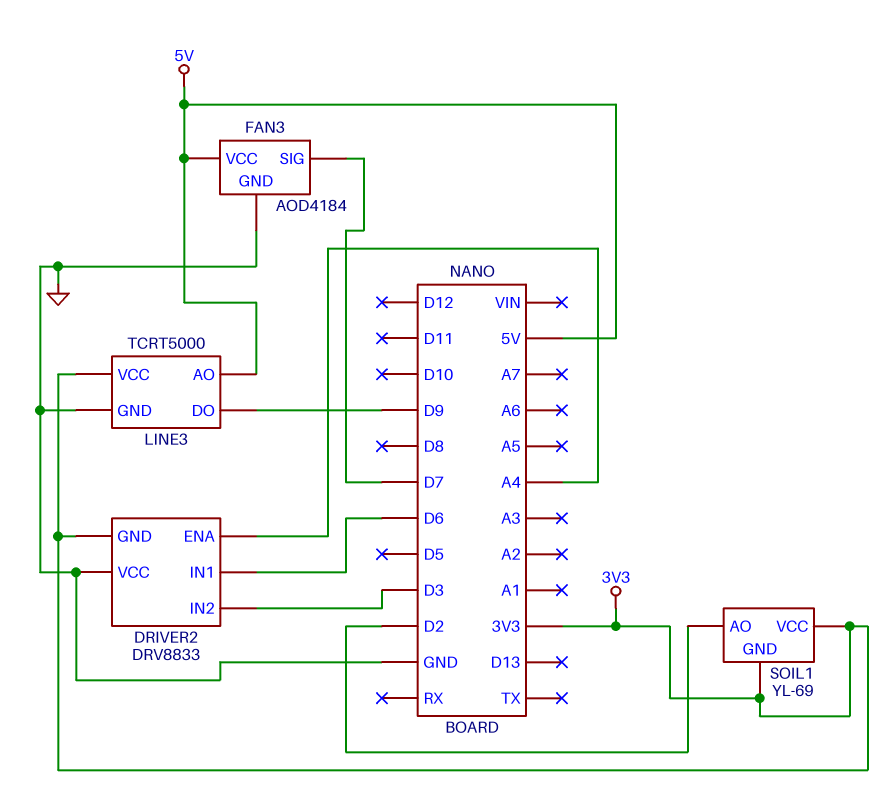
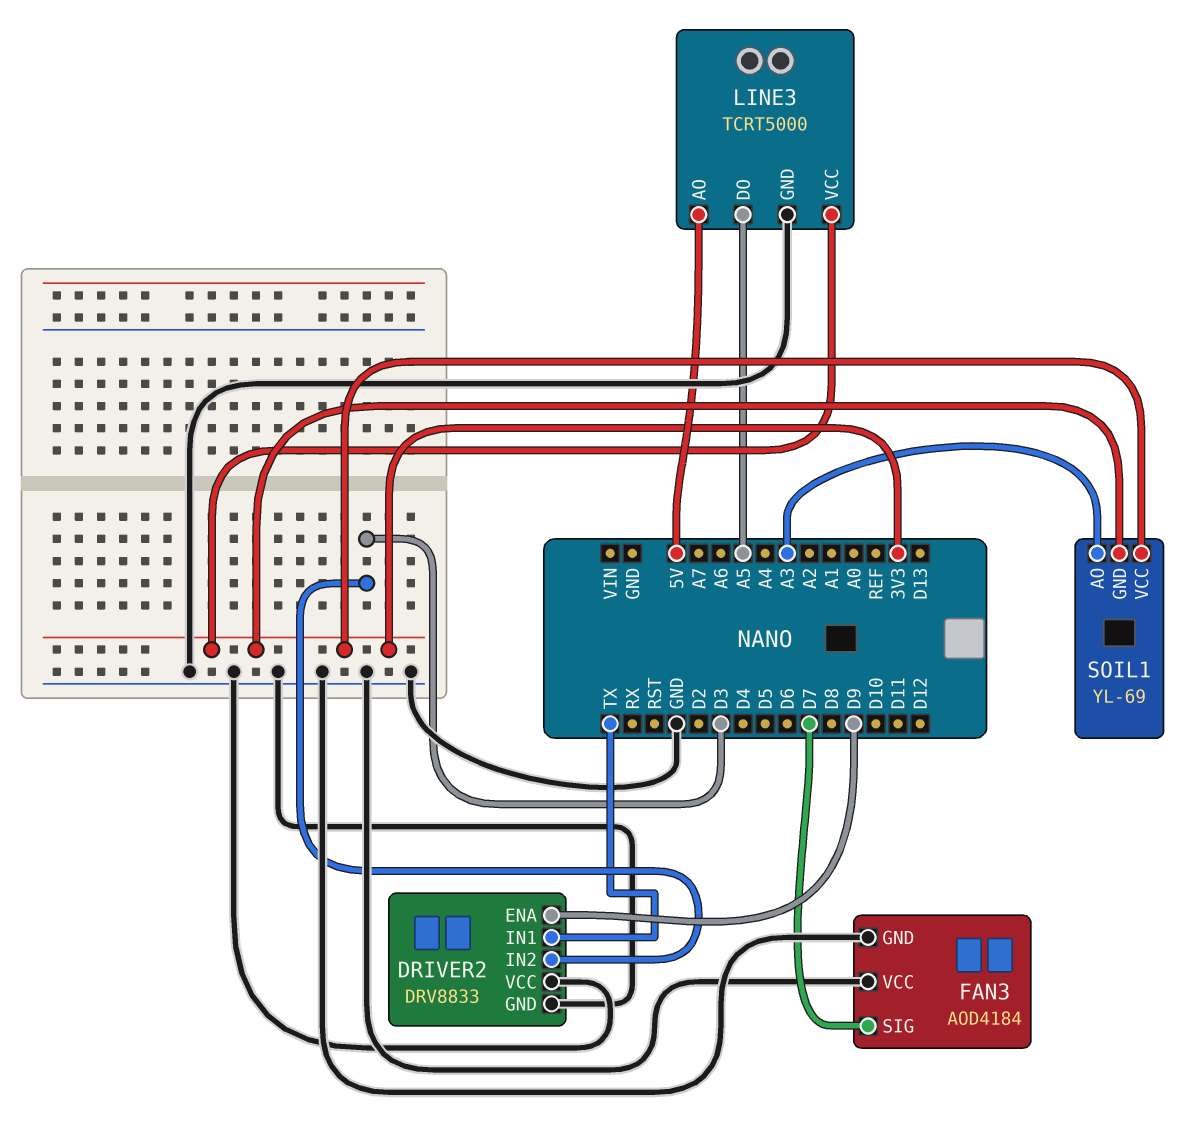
DRIVER2 pin ENA: A4 -> D9
DRIVER2 pin GND: 3V3 -> GND
DRIVER2 pin IN1: D6 -> TX
FAN3 pin VCC: 5V -> GND
LINE3 pin DO: D9 -> A5
SOIL1 pin AO: D2 -> A3

